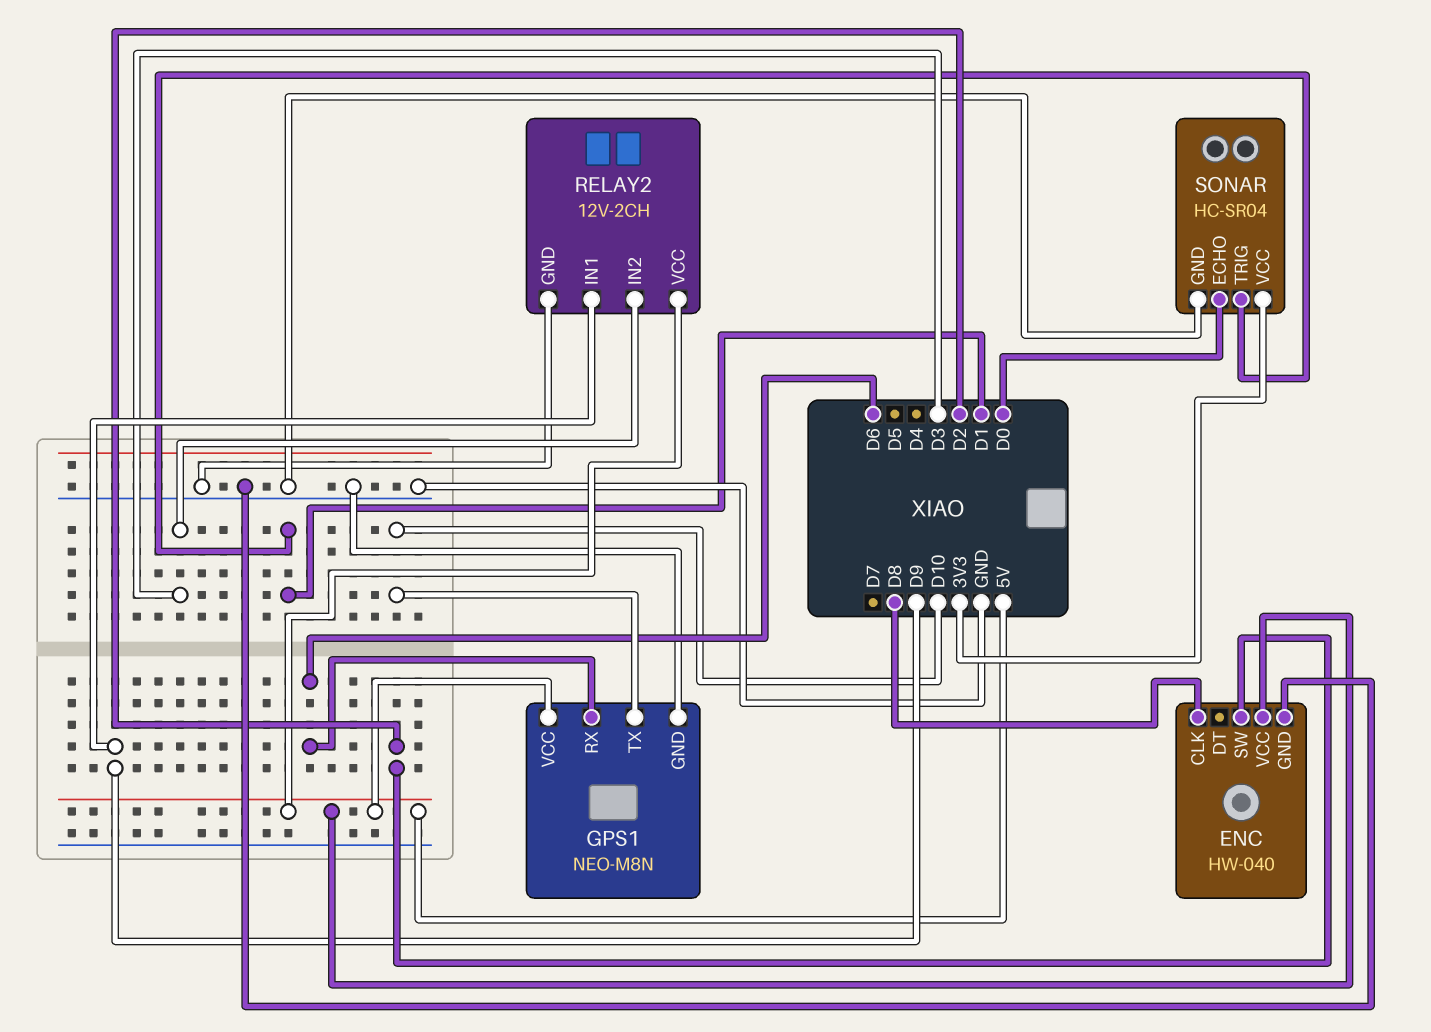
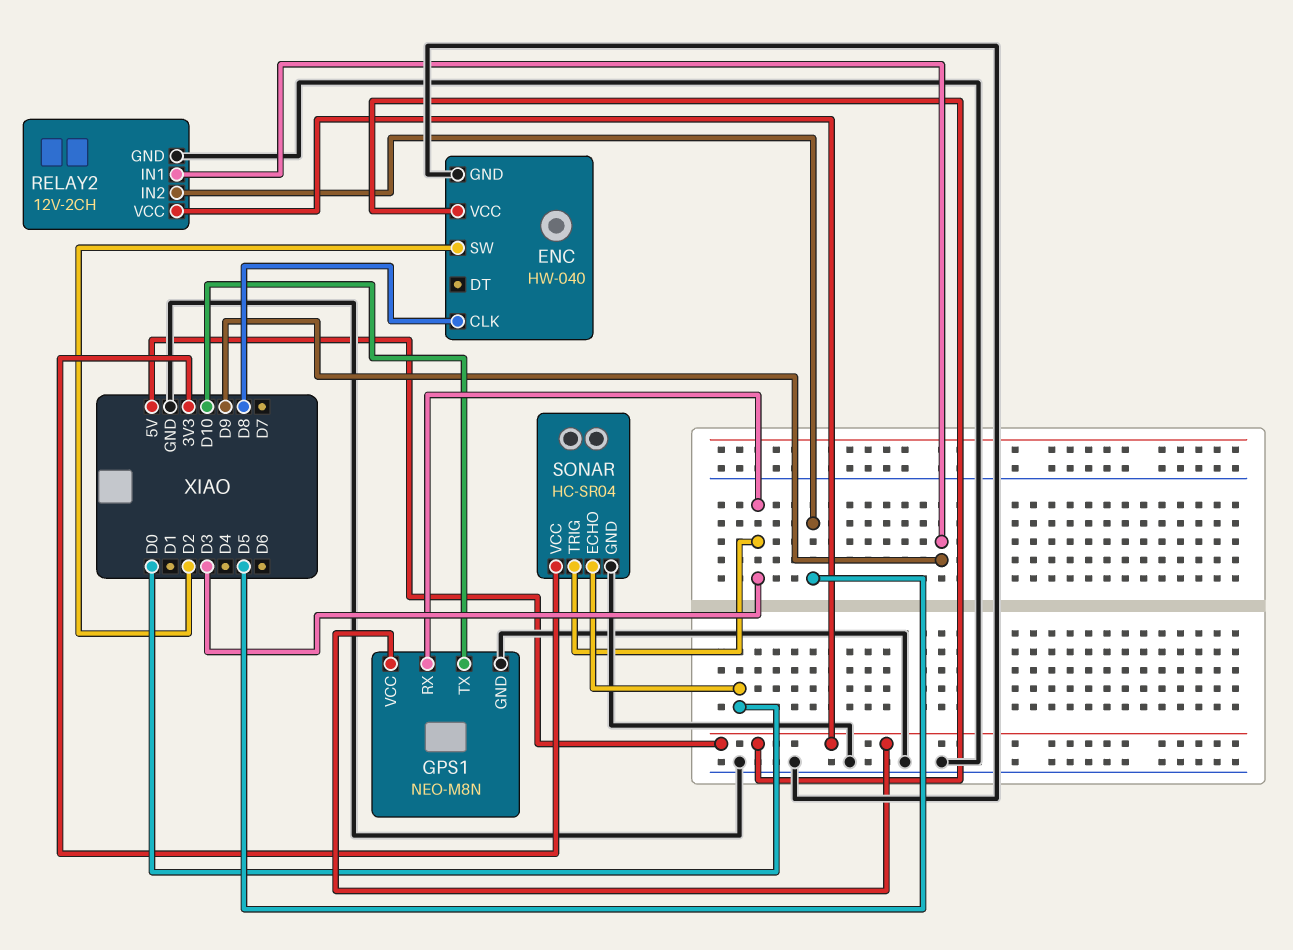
GPS1 pin RX: D6 -> D3
RELAY2 pin IN2: D3 -> D5
SONAR pin TRIG: D1 -> D3

